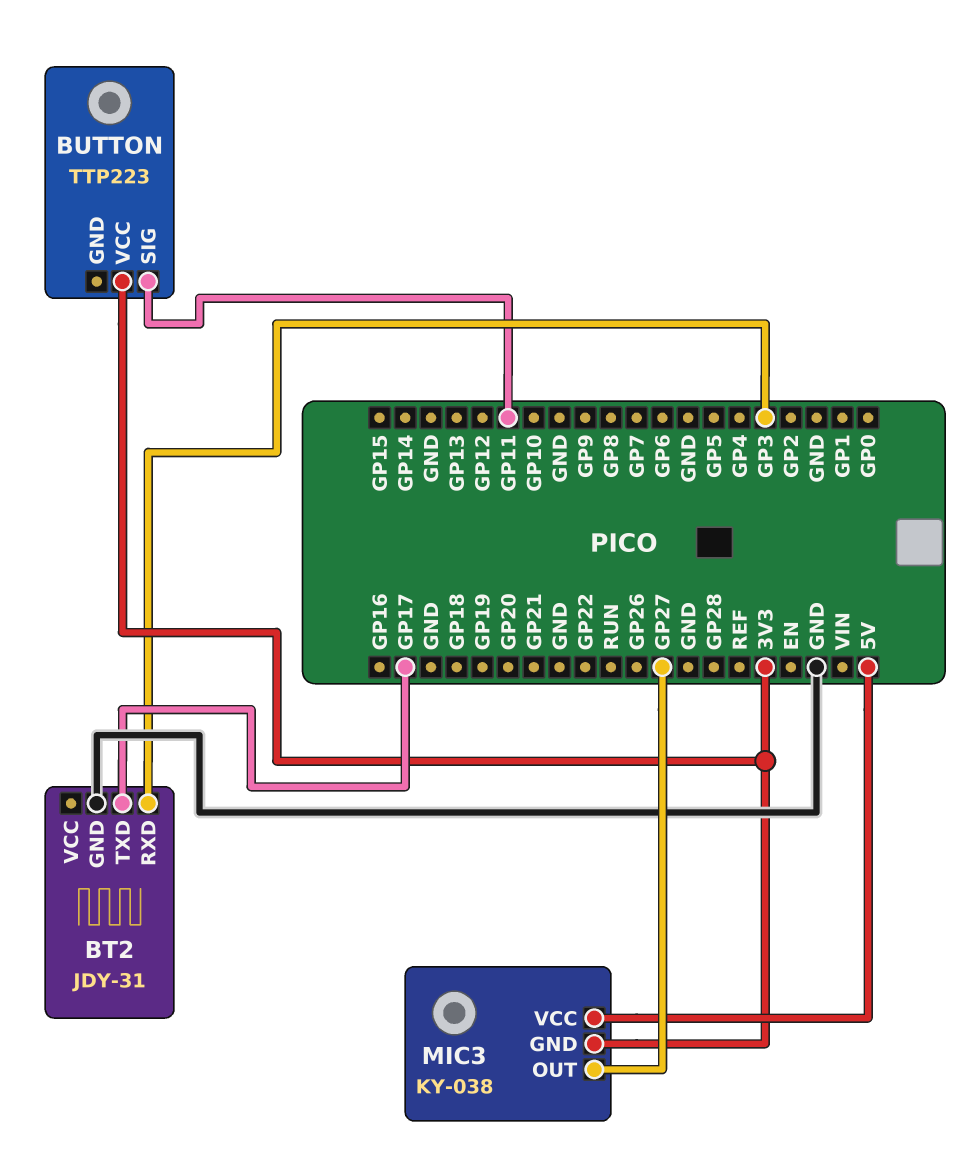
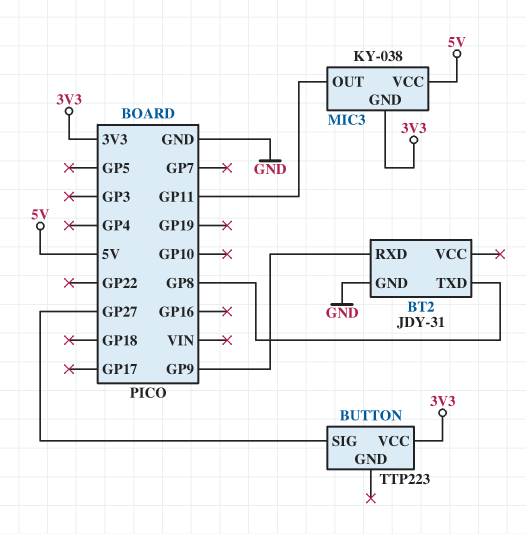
BT2 pin RXD: GP3 -> GP9
BT2 pin TXD: GP17 -> GP8
BUTTON pin SIG: GP11 -> GP27
MIC3 pin OUT: GP27 -> GP11

